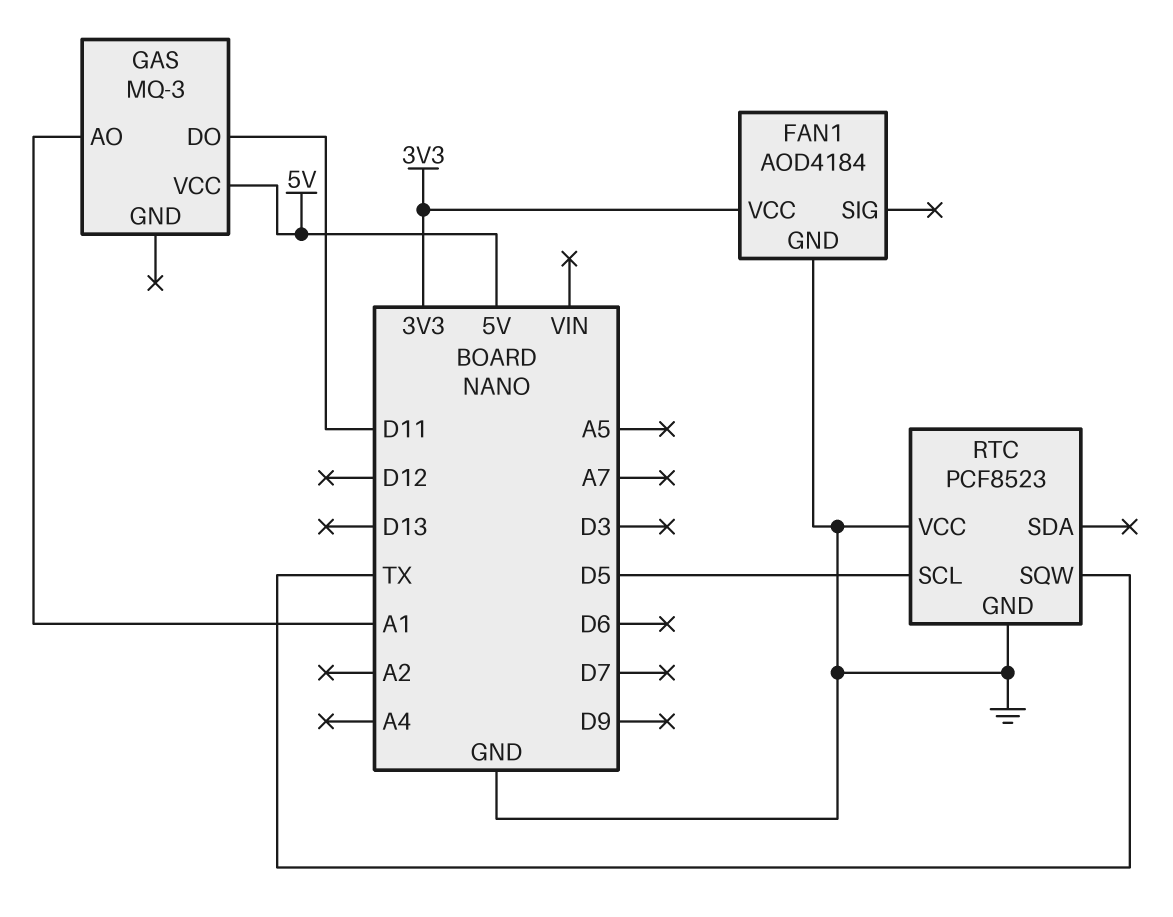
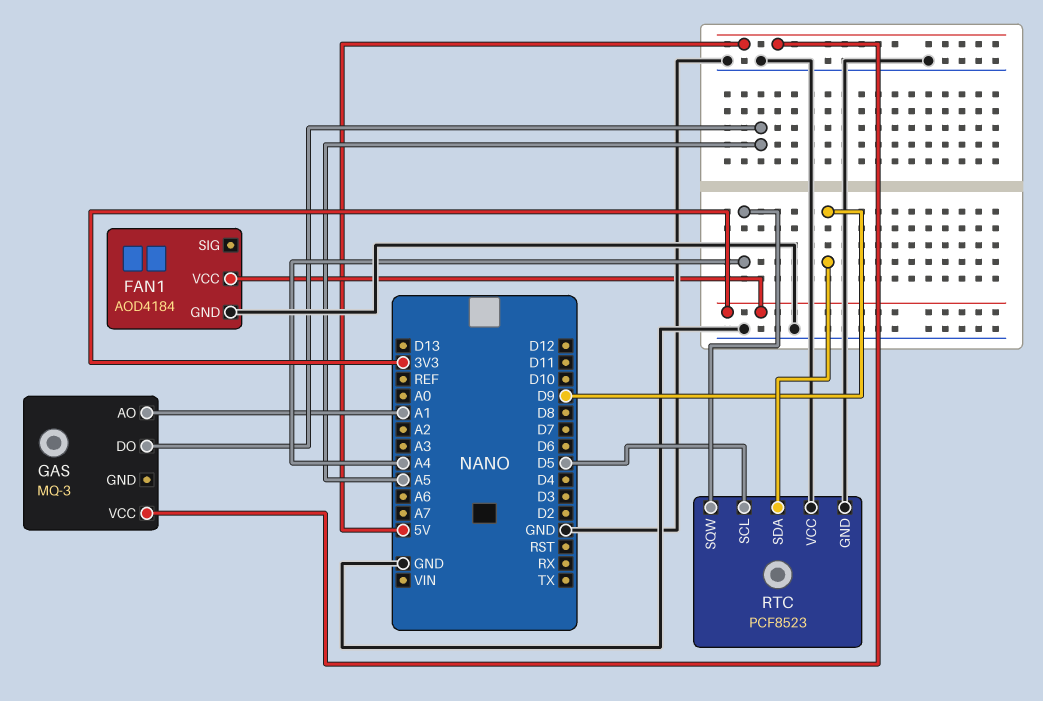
GAS pin DO: D11 -> A5
RTC pin SDA: none -> D9
RTC pin SQW: TX -> A4

